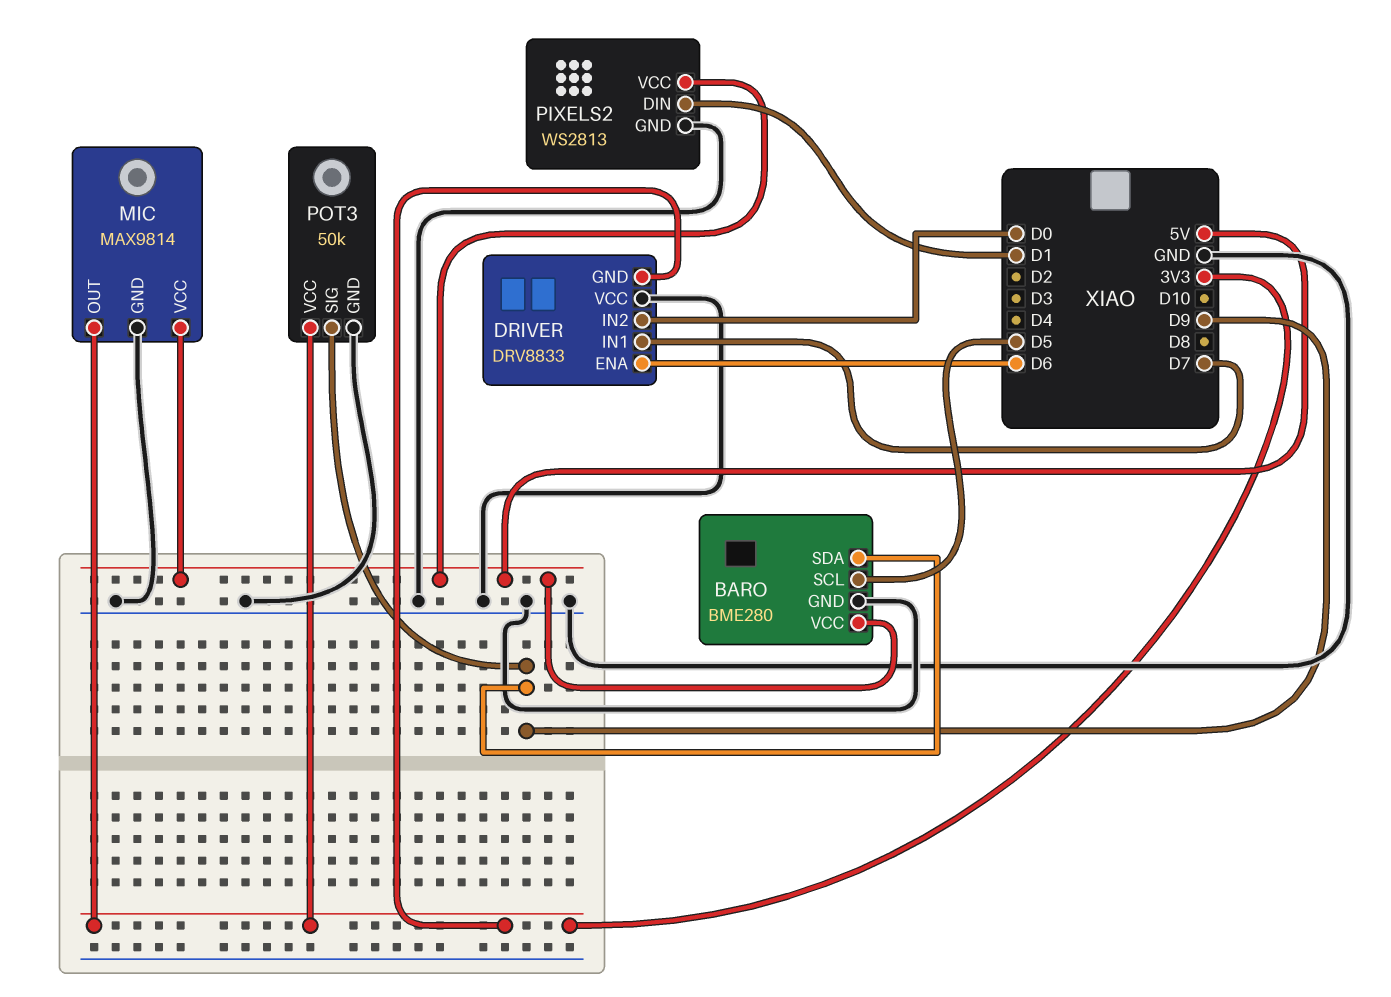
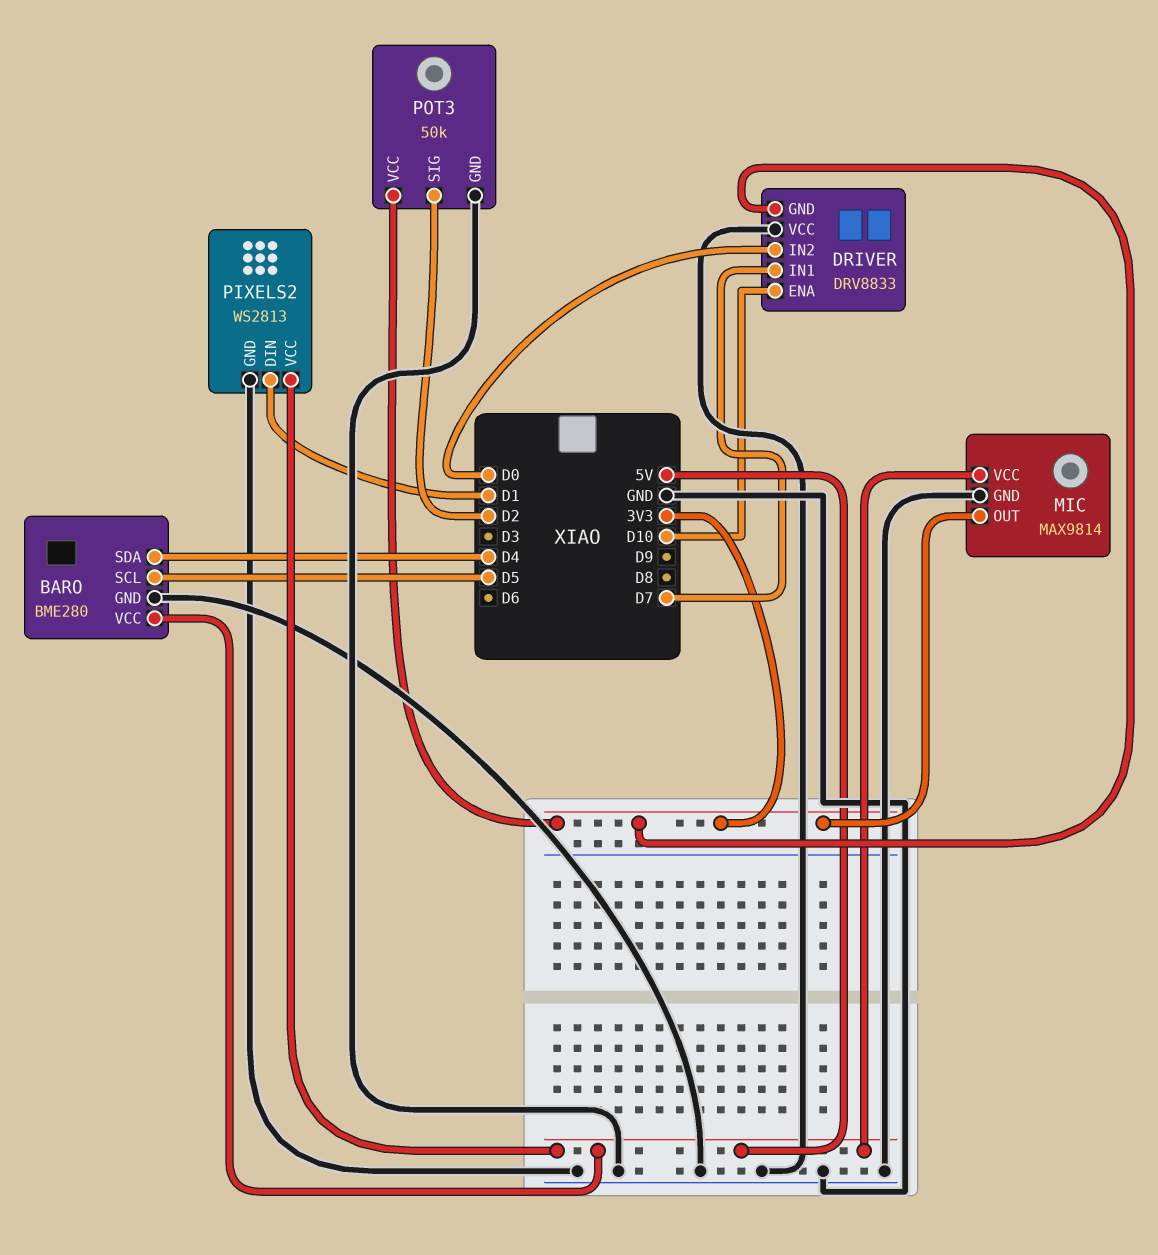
BARO pin SDA: D9 -> D4
DRIVER pin ENA: D6 -> D10
POT3 pin SIG: D9 -> D2

